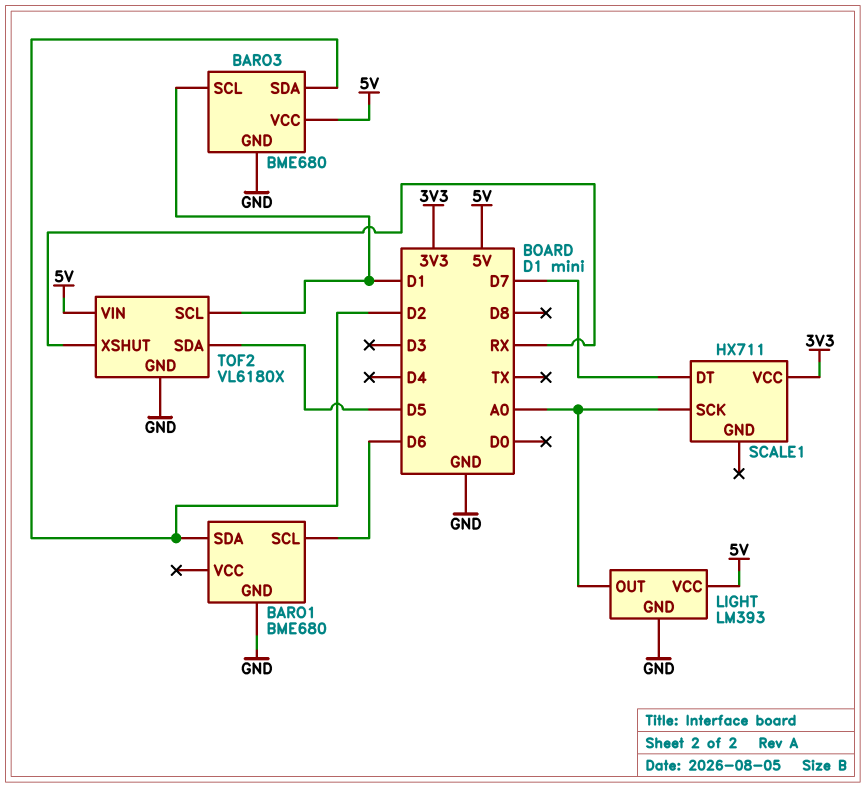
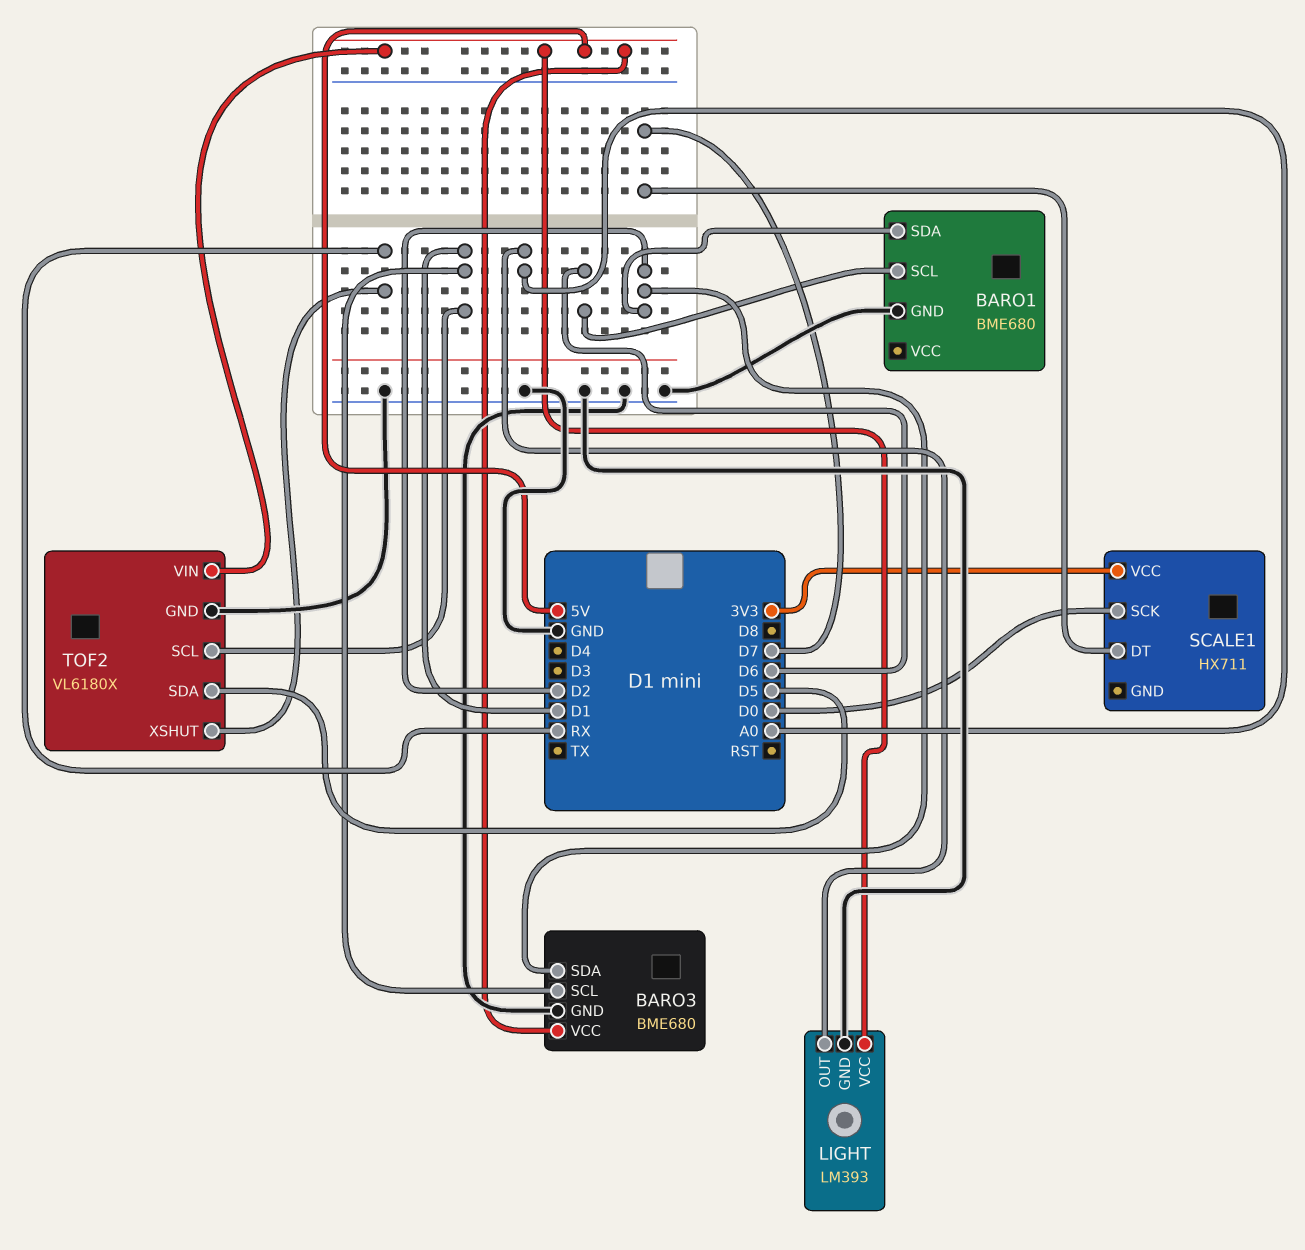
SCALE1 pin SCK: A0 -> D0

